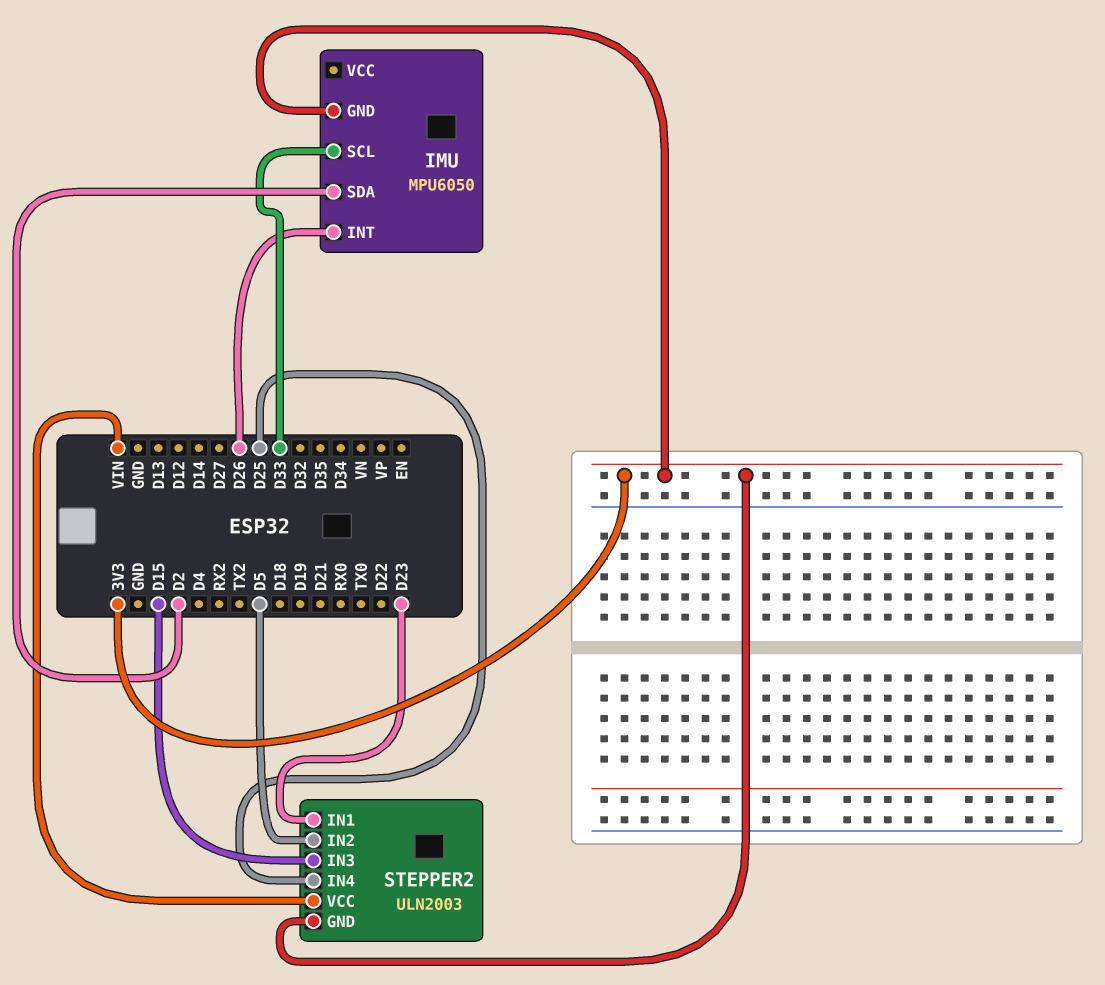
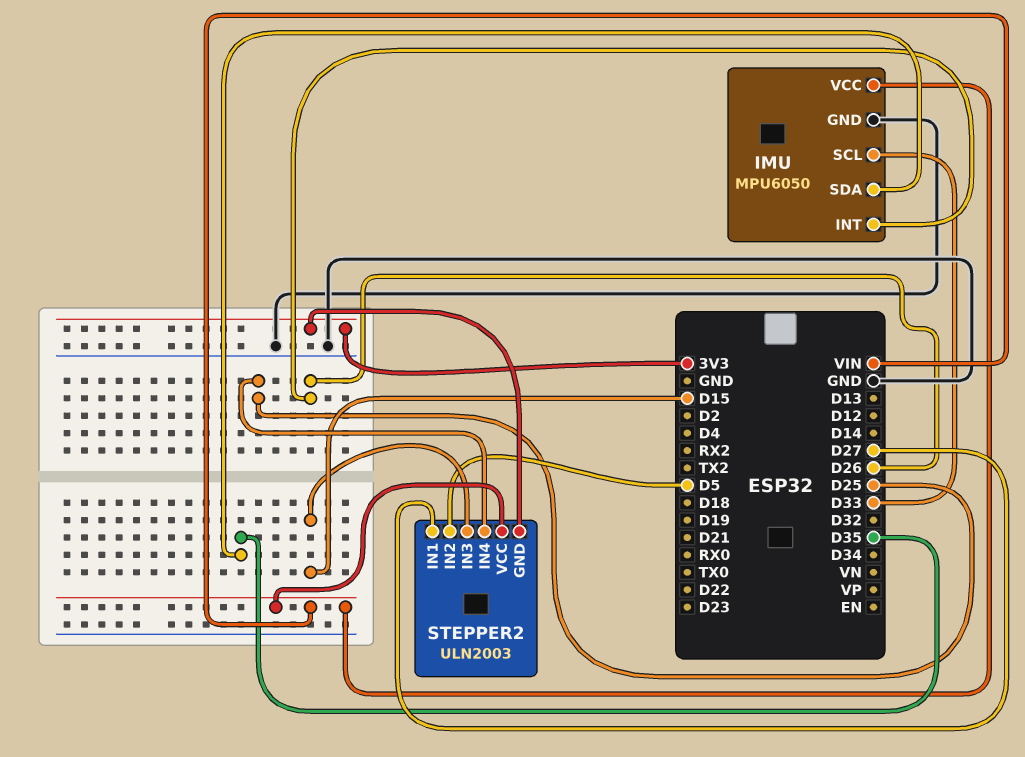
IMU pin GND: 3V3 -> GND
IMU pin SDA: D2 -> D35
IMU pin VCC: none -> VIN
STEPPER2 pin IN1: D23 -> D27

